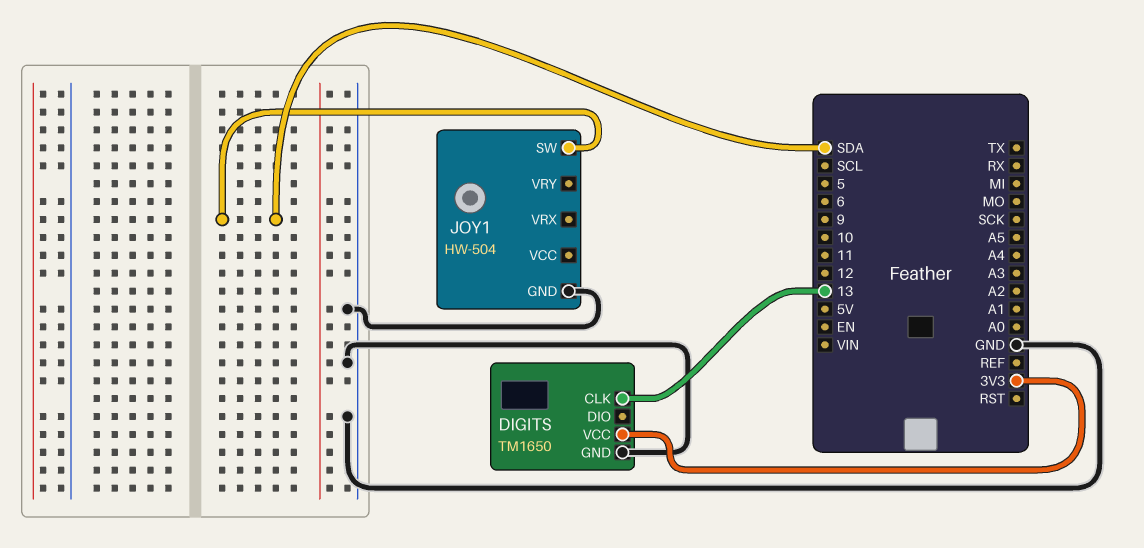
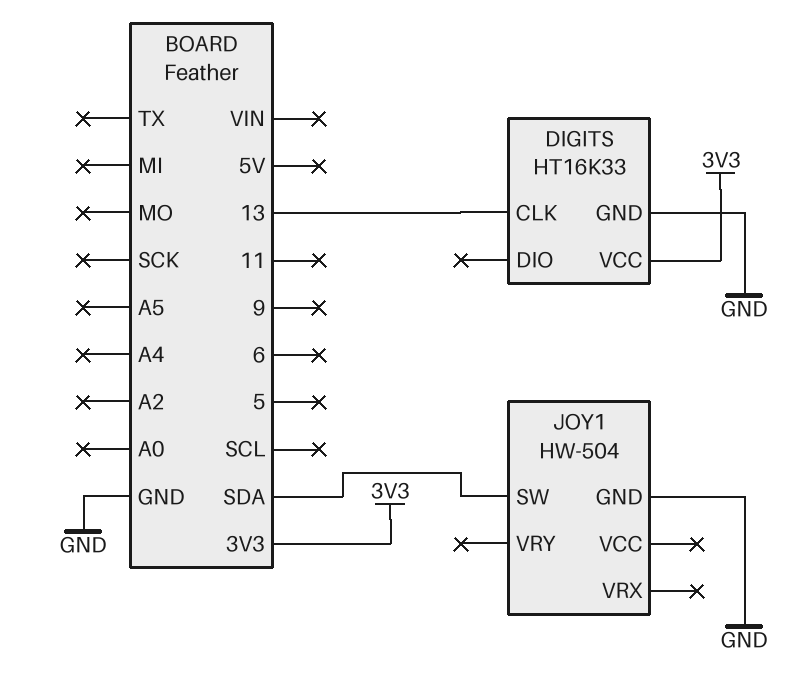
DIGITS: TM1650 -> HT16K33

